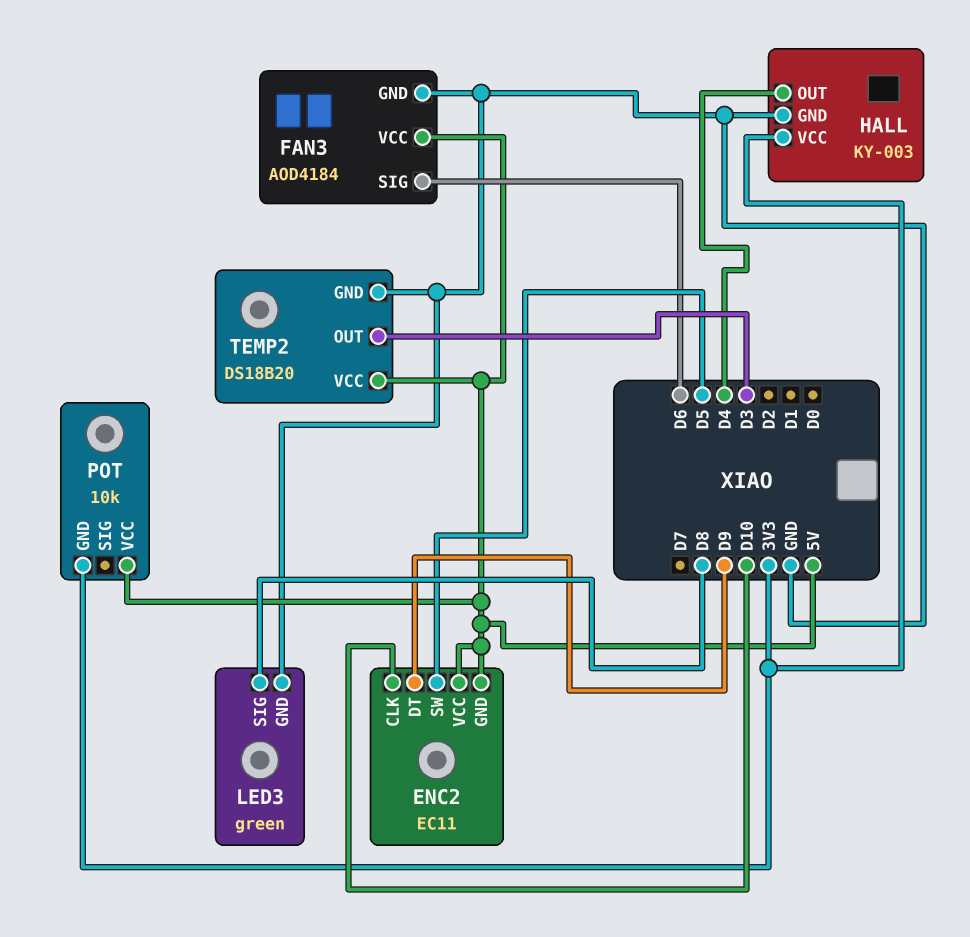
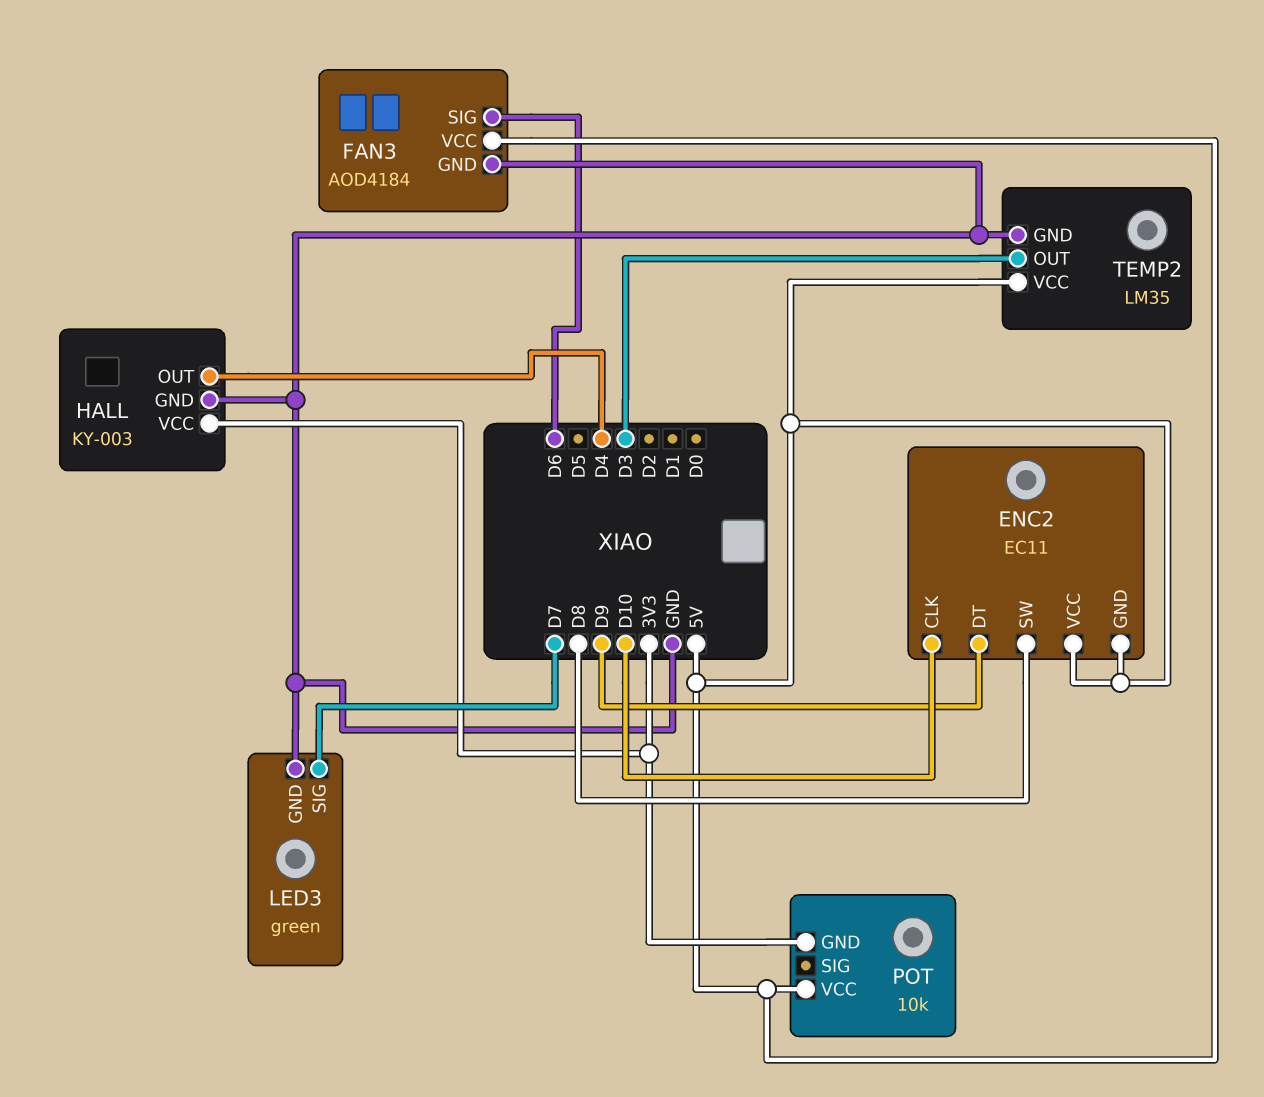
ENC2 pin SW: D5 -> D8
LED3 pin SIG: D8 -> D7
TEMP2: DS18B20 -> LM35

